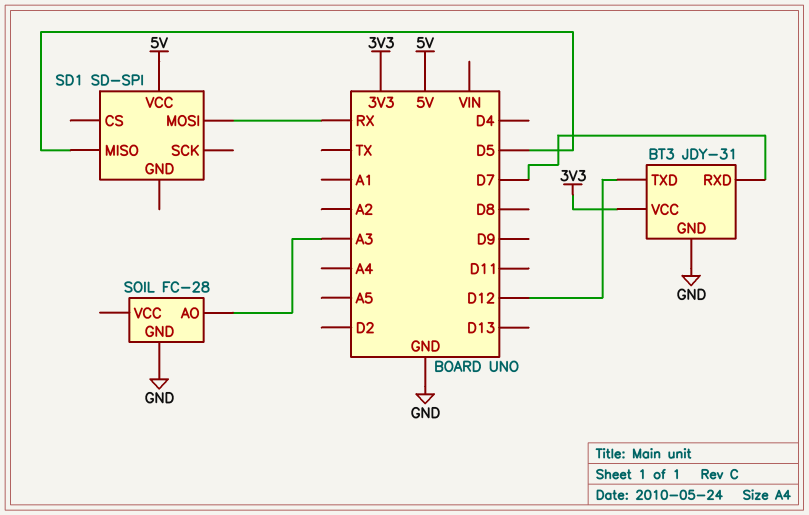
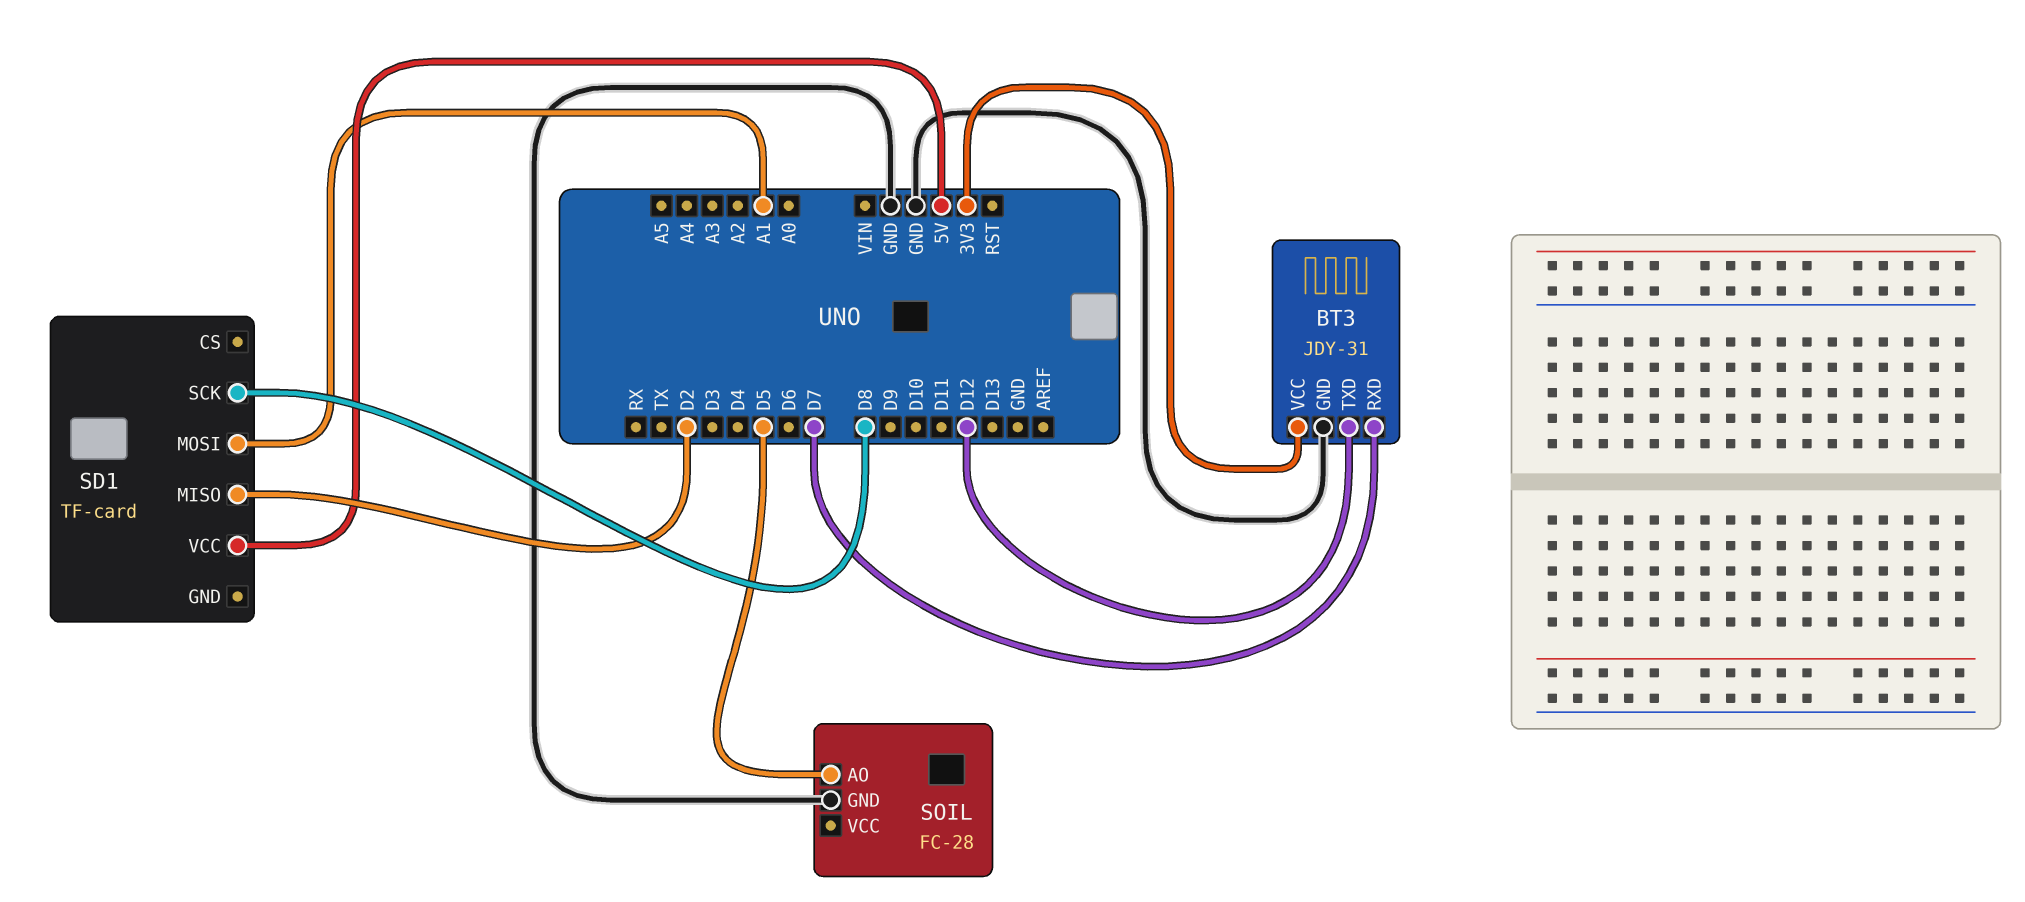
SD1: SD-SPI -> TF-card
SD1 pin MISO: D5 -> D2
SD1 pin MOSI: RX -> A1
SD1 pin SCK: none -> D8
SOIL pin AO: A3 -> D5

